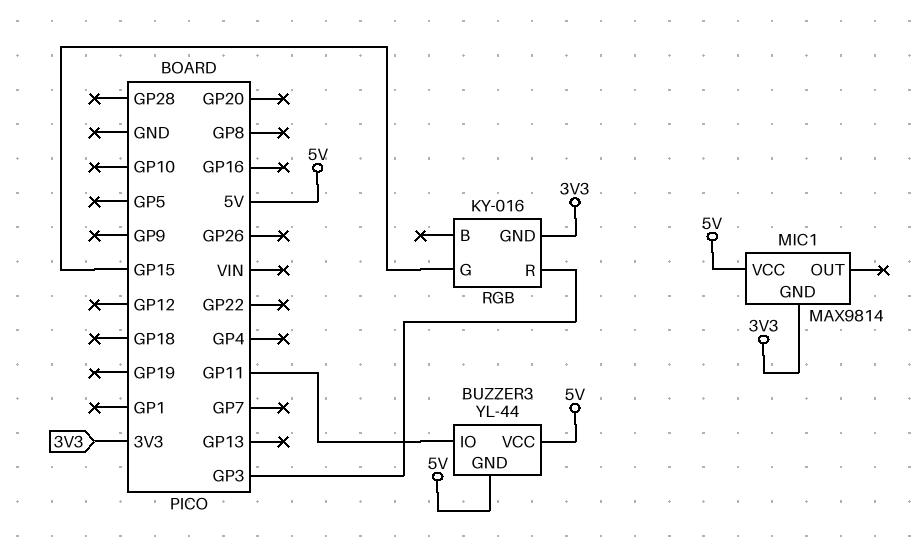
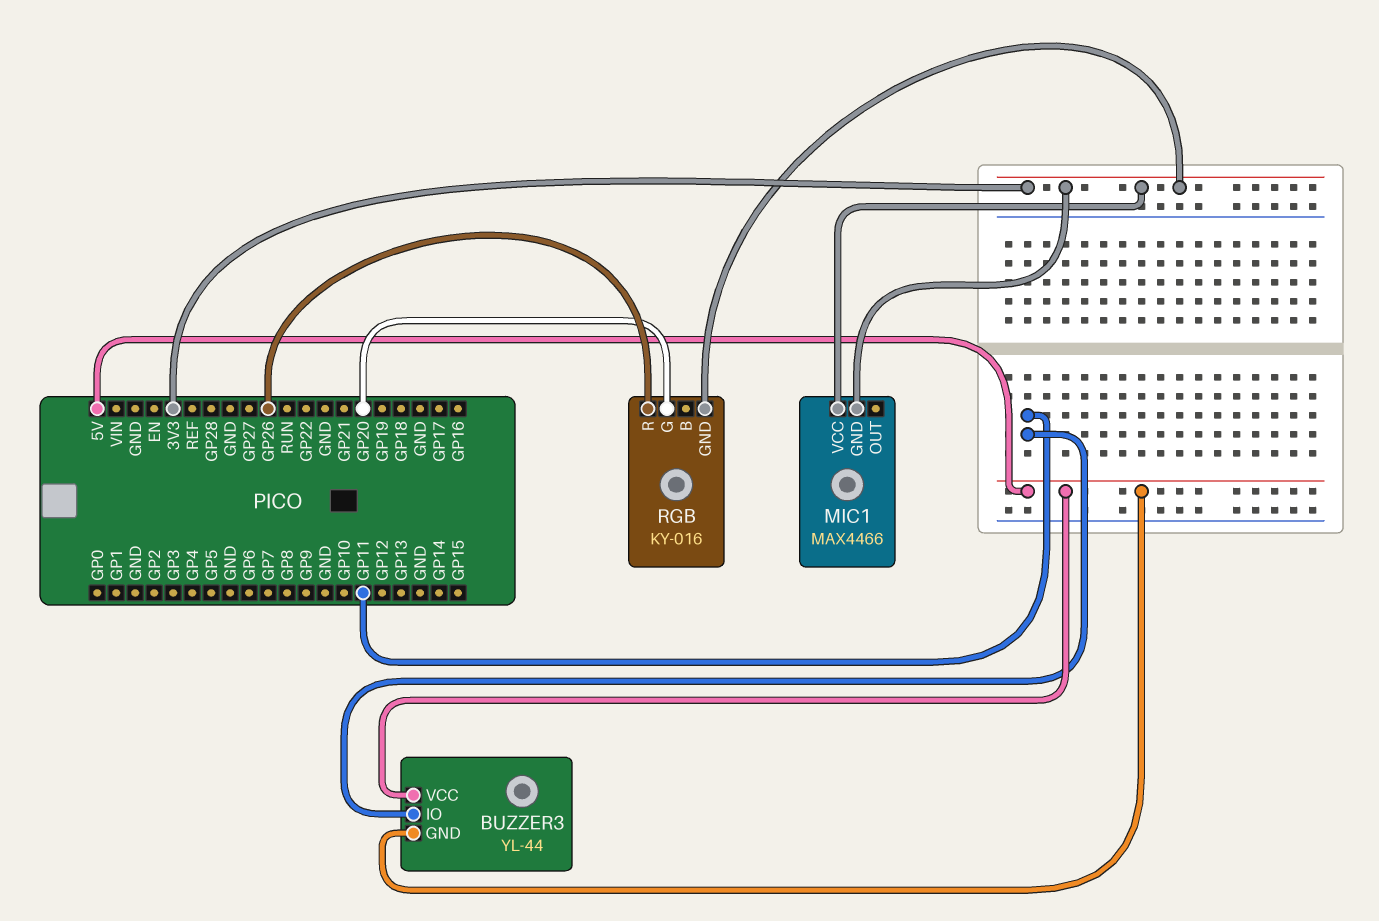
MIC1: MAX9814 -> MAX4466
MIC1 pin VCC: 5V -> 3V3
RGB pin G: GP15 -> GP20
RGB pin R: GP3 -> GP26

